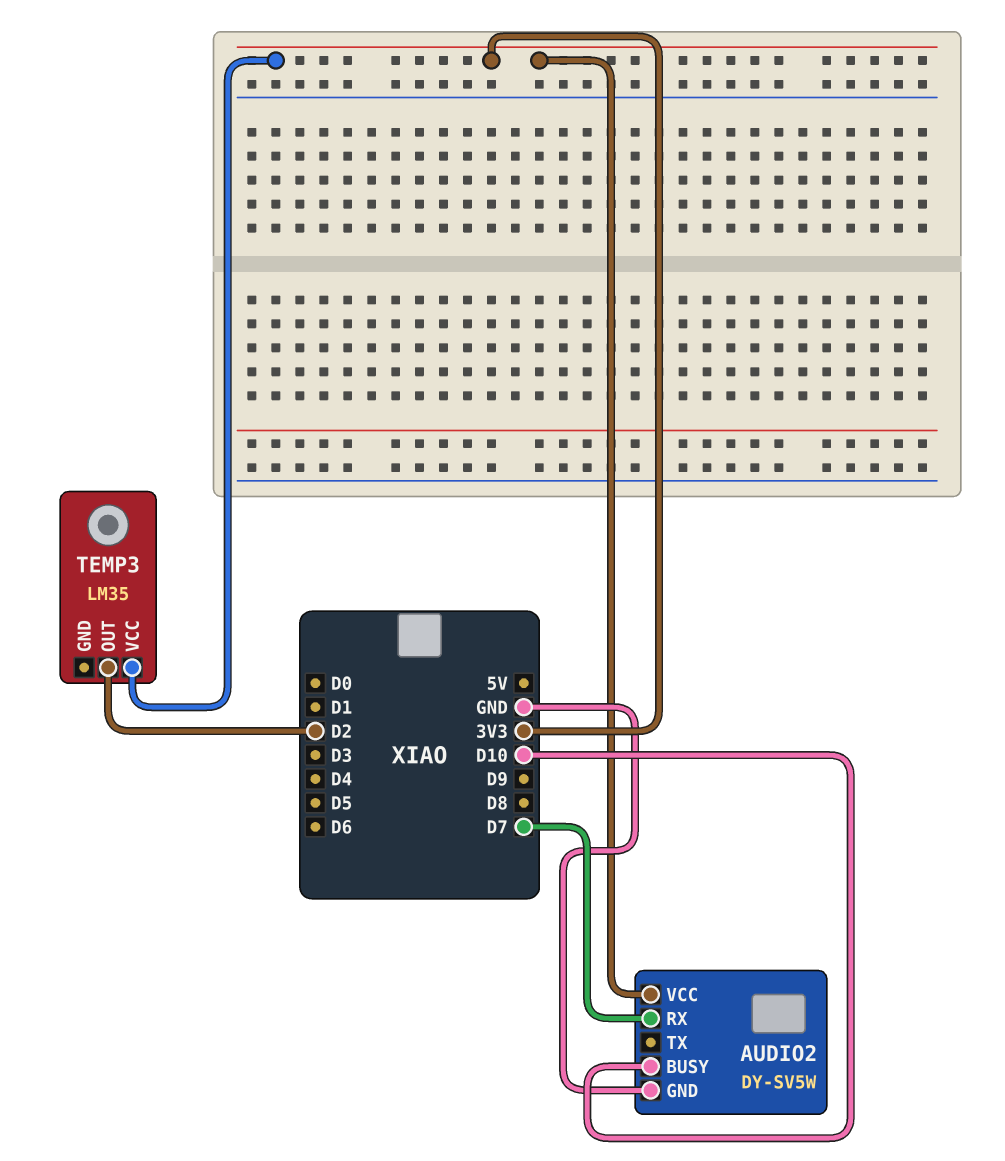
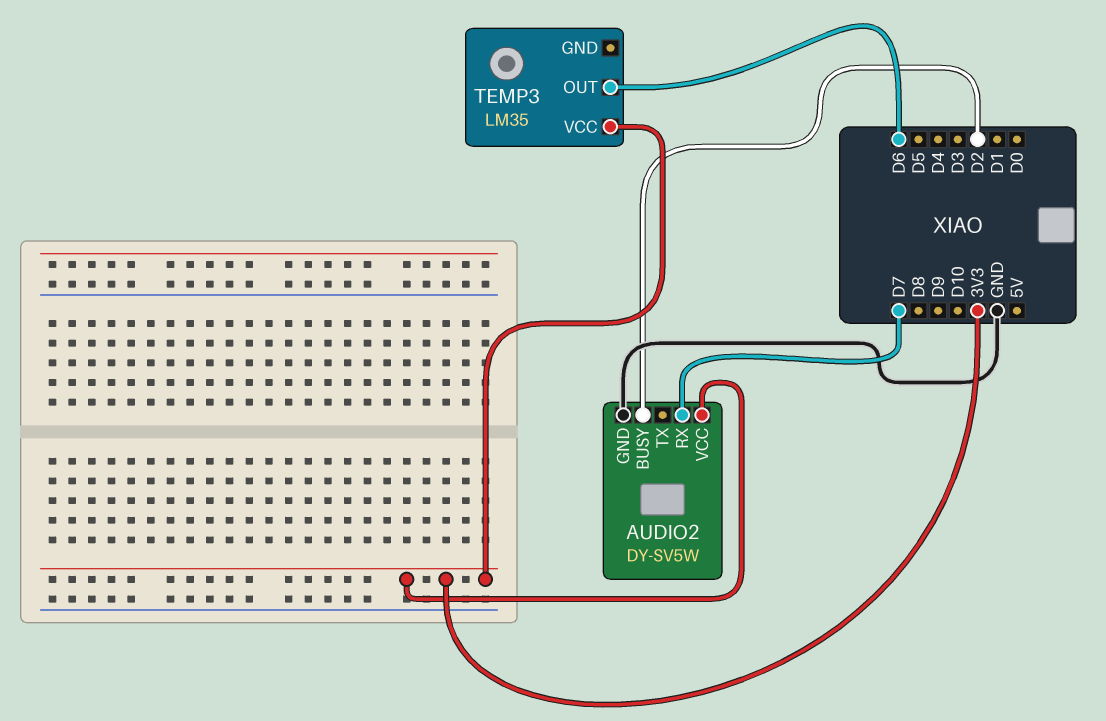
AUDIO2 pin BUSY: D10 -> D2
TEMP3 pin OUT: D2 -> D6

